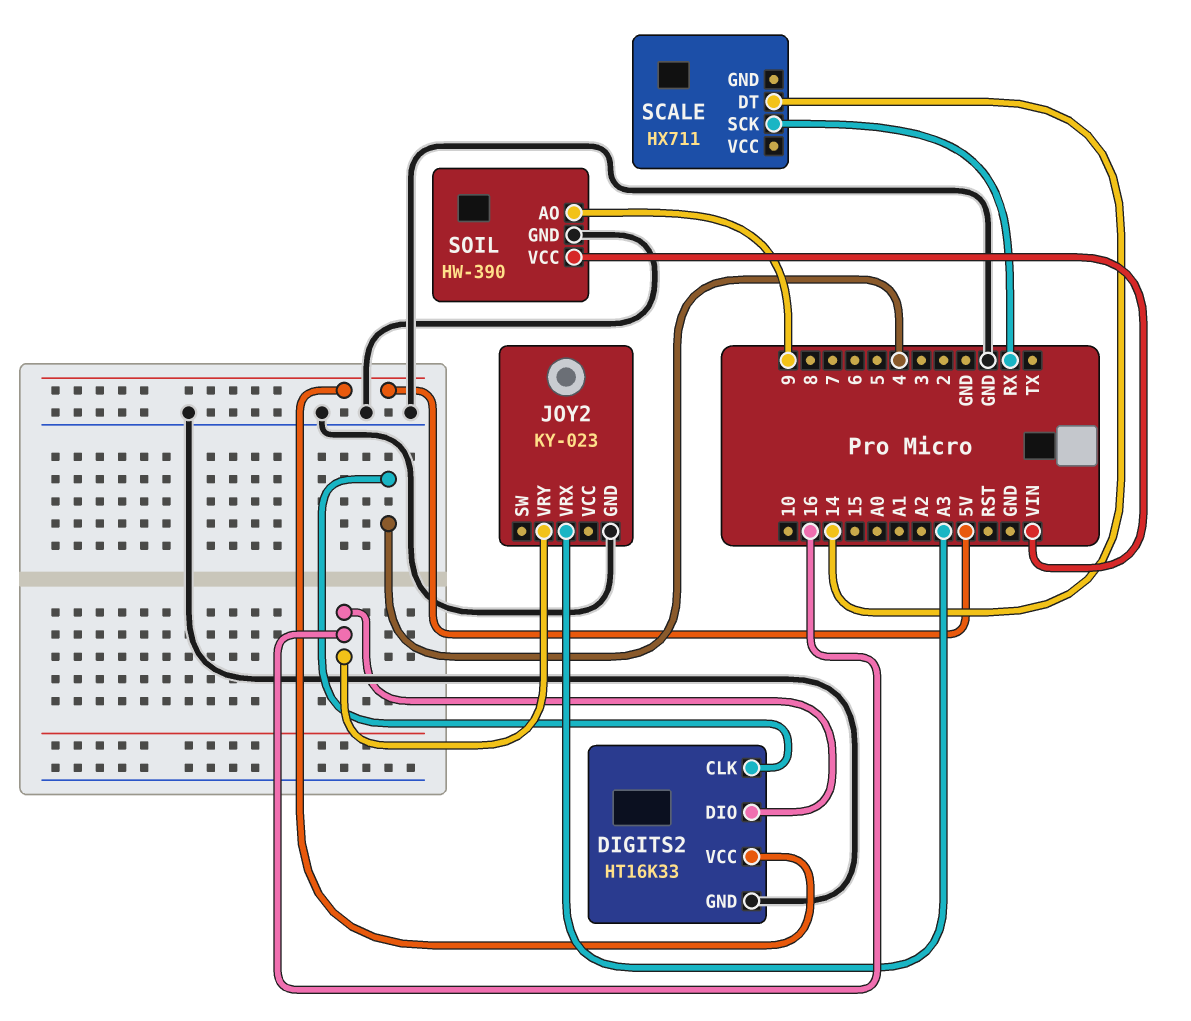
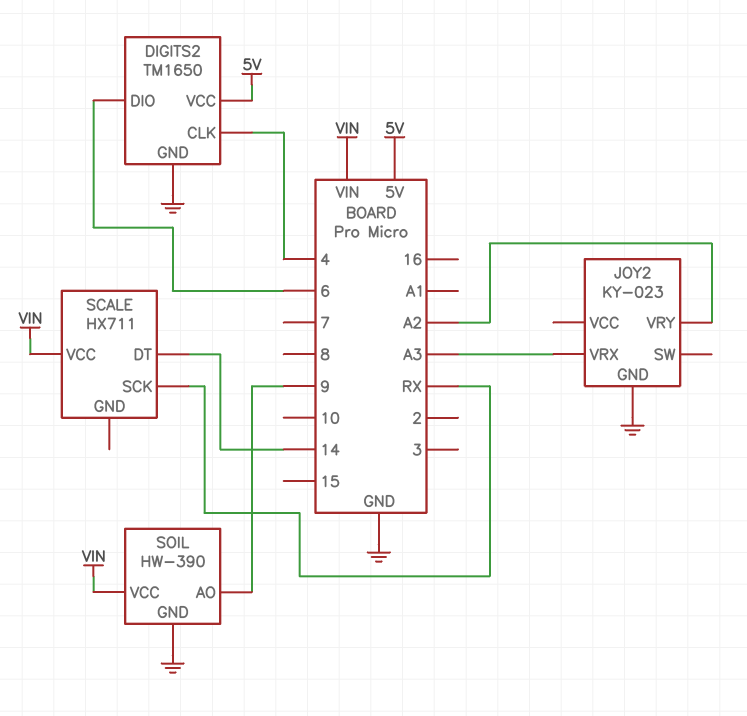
DIGITS2: HT16K33 -> TM1650
DIGITS2 pin DIO: 16 -> 6
JOY2 pin VRY: 16 -> A2
SCALE pin VCC: none -> VIN

